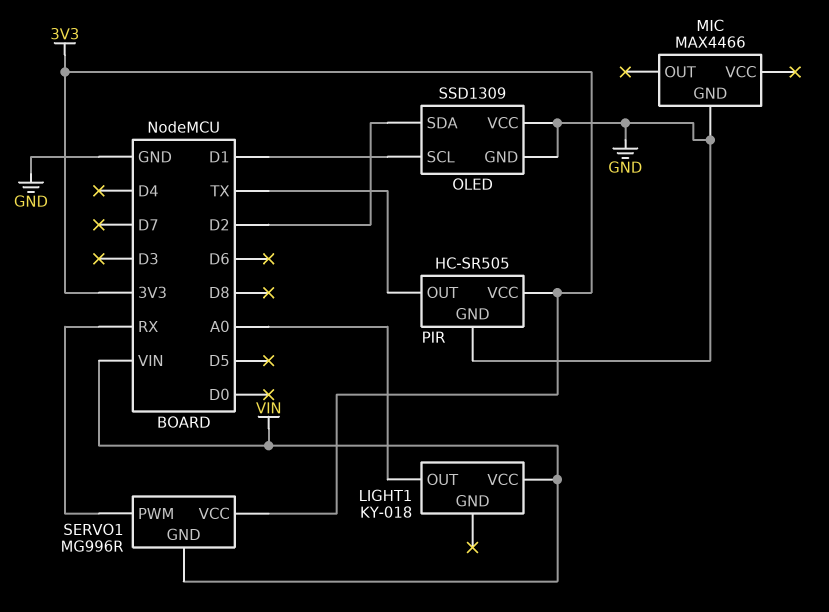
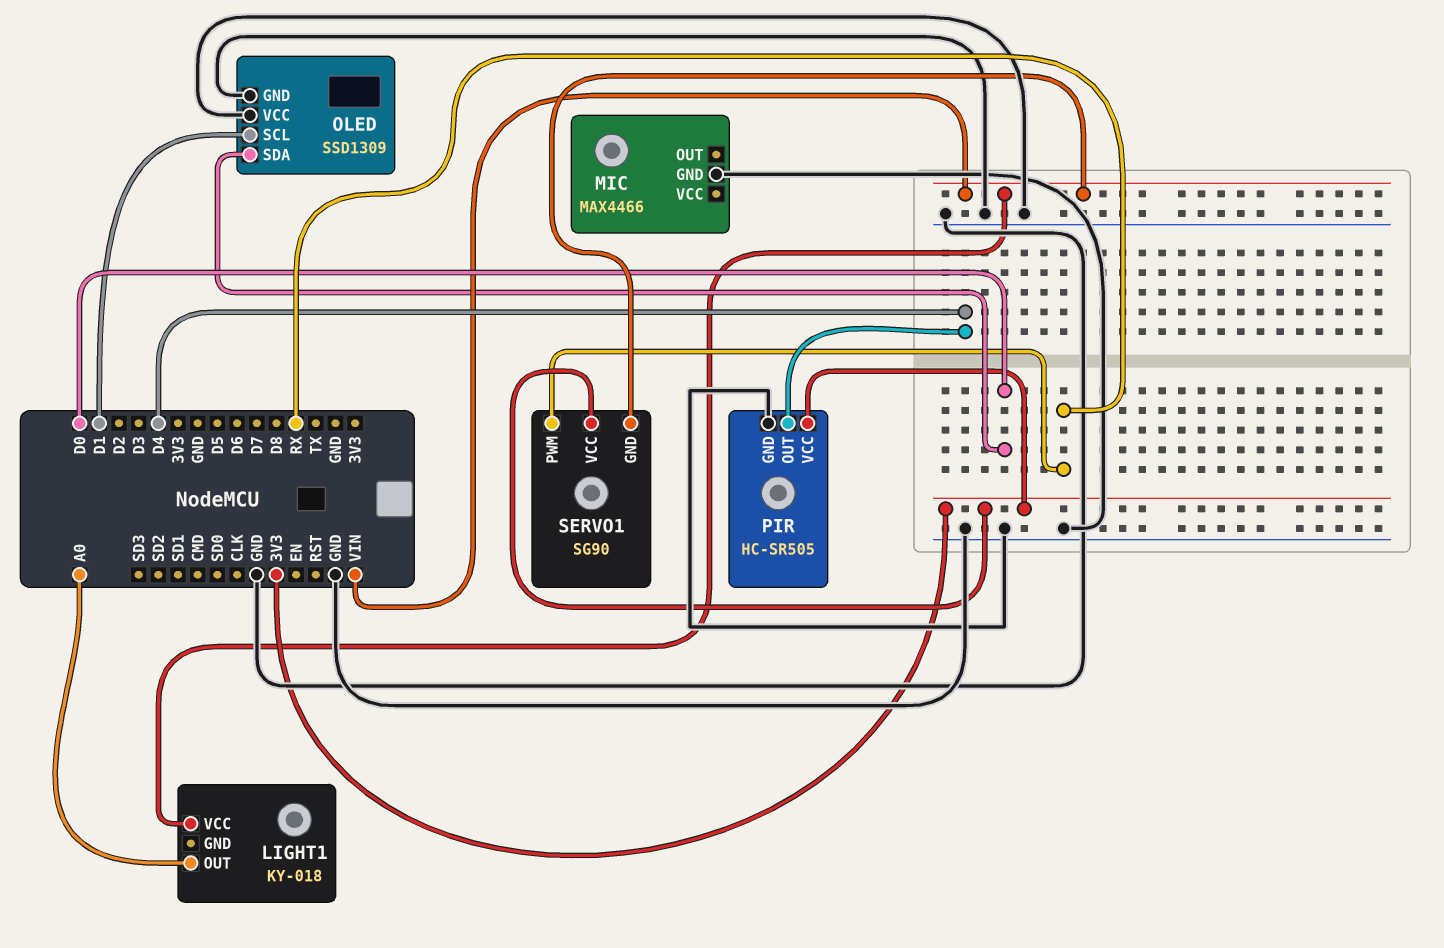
OLED pin SDA: D2 -> D0
PIR pin OUT: TX -> D4
SERVO1: MG996R -> SG90

